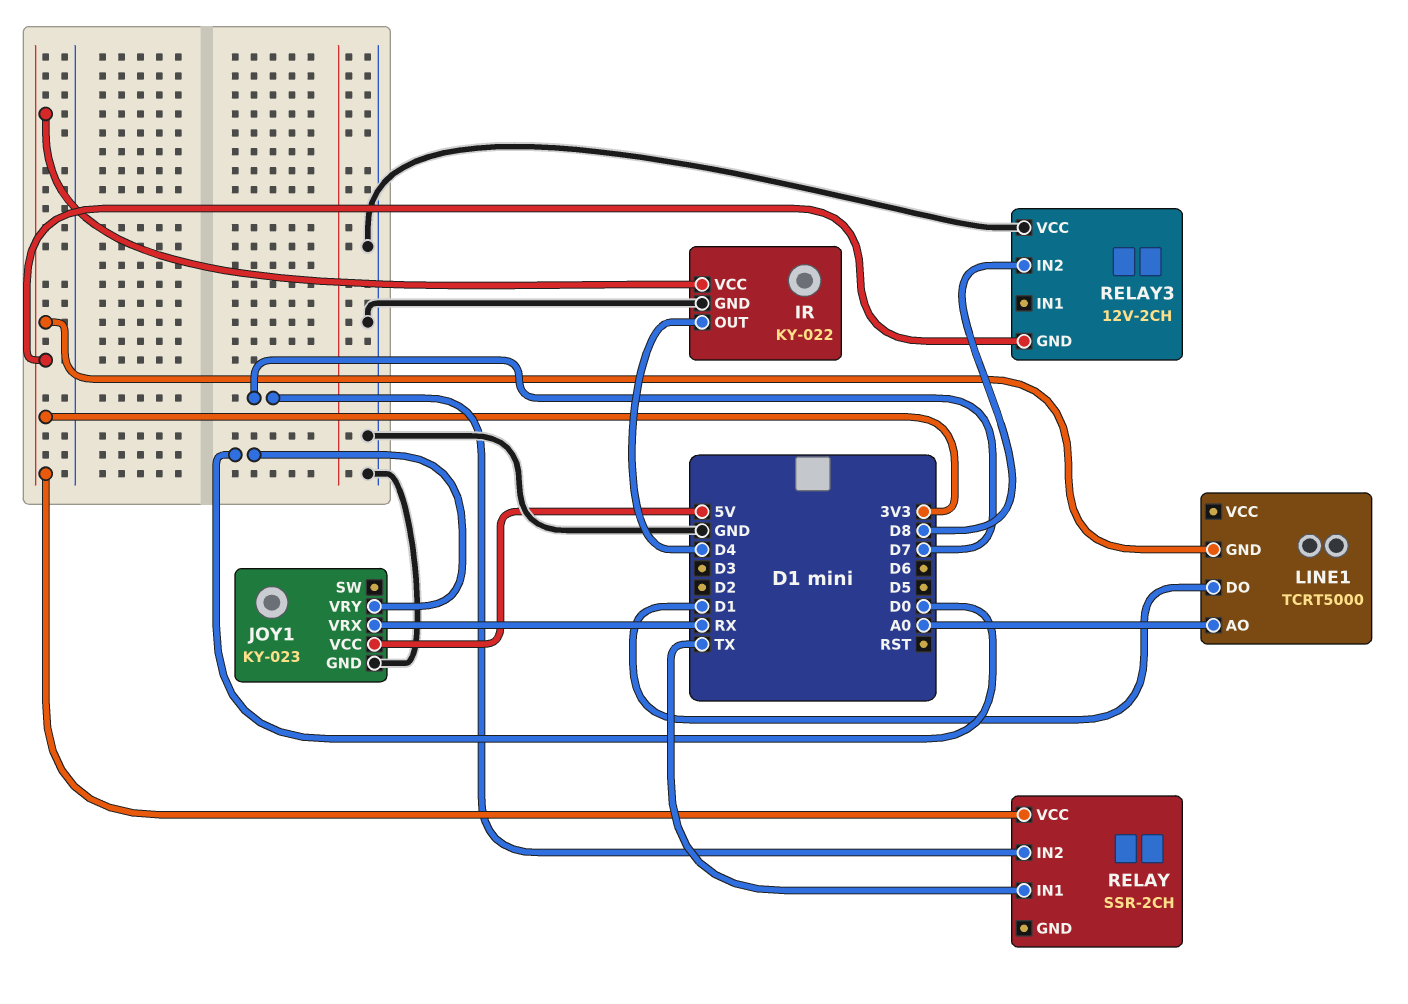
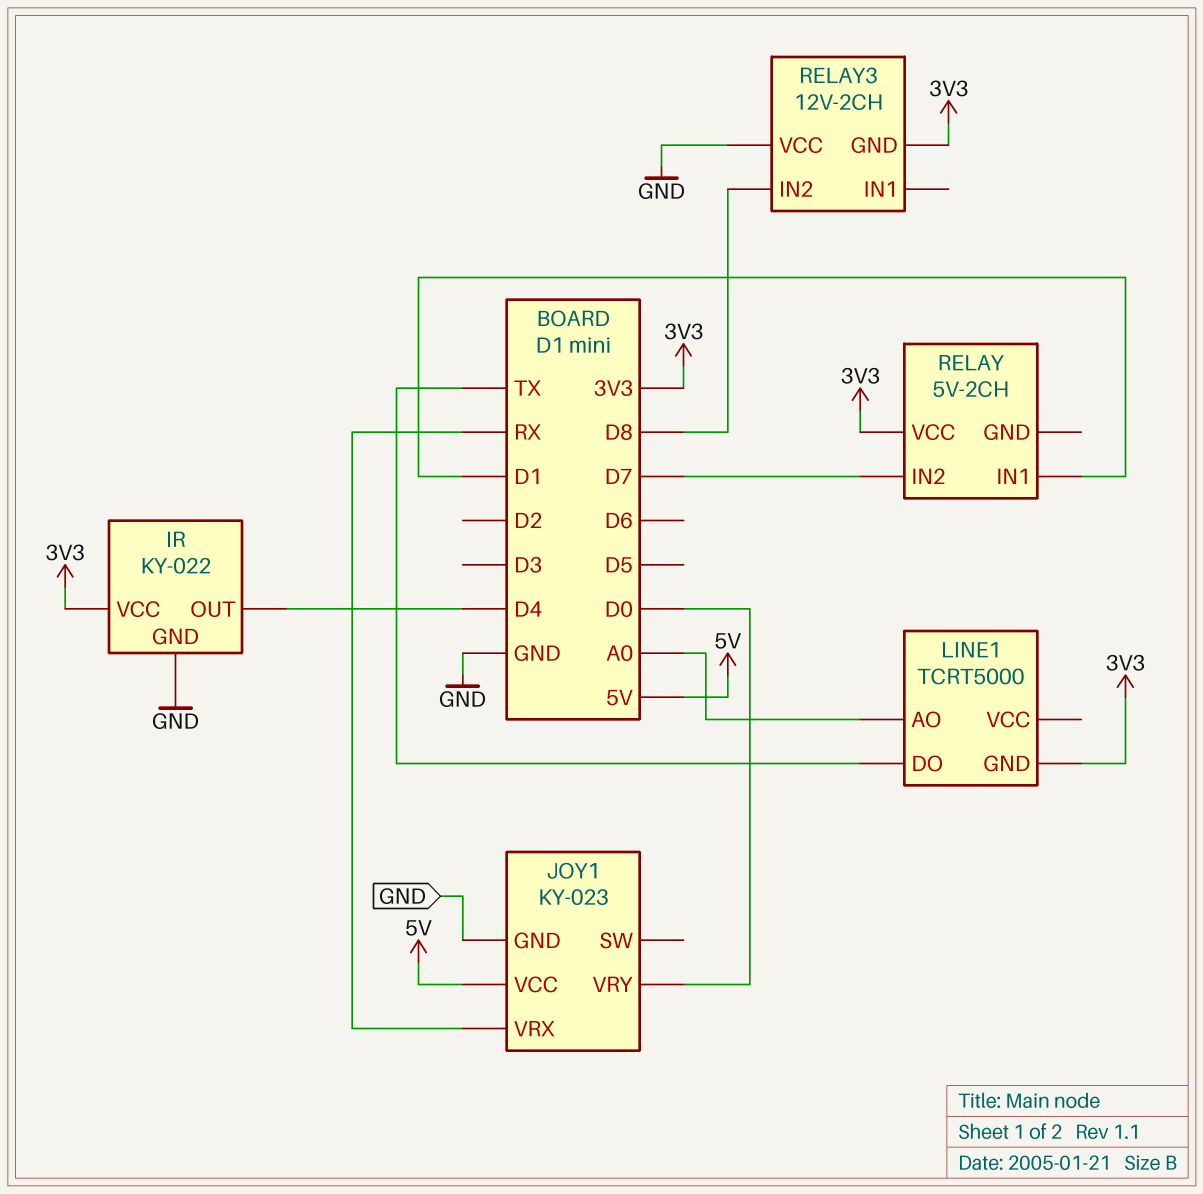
LINE1 pin DO: D1 -> TX
RELAY: SSR-2CH -> 5V-2CH
RELAY pin IN1: TX -> D1

